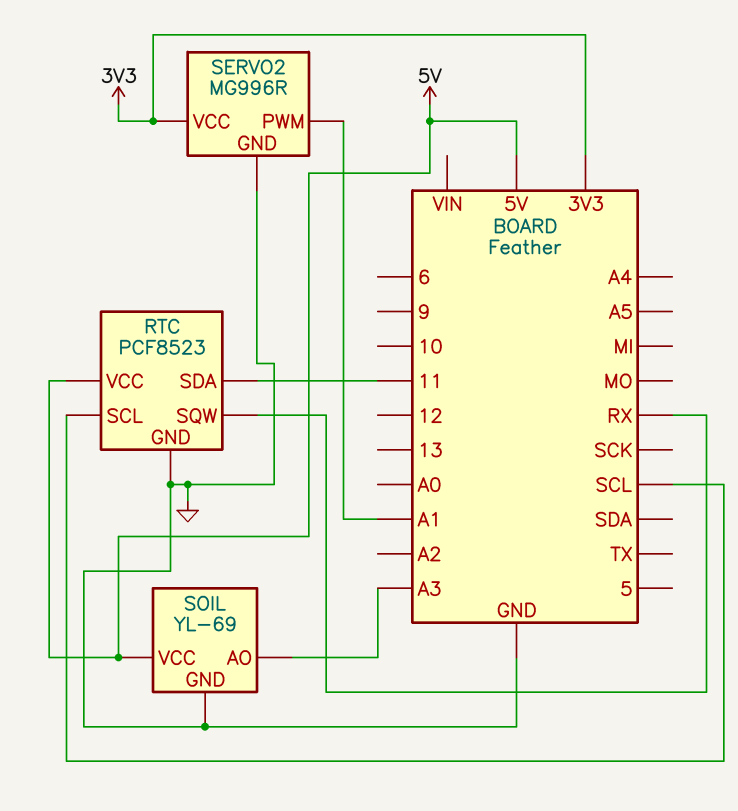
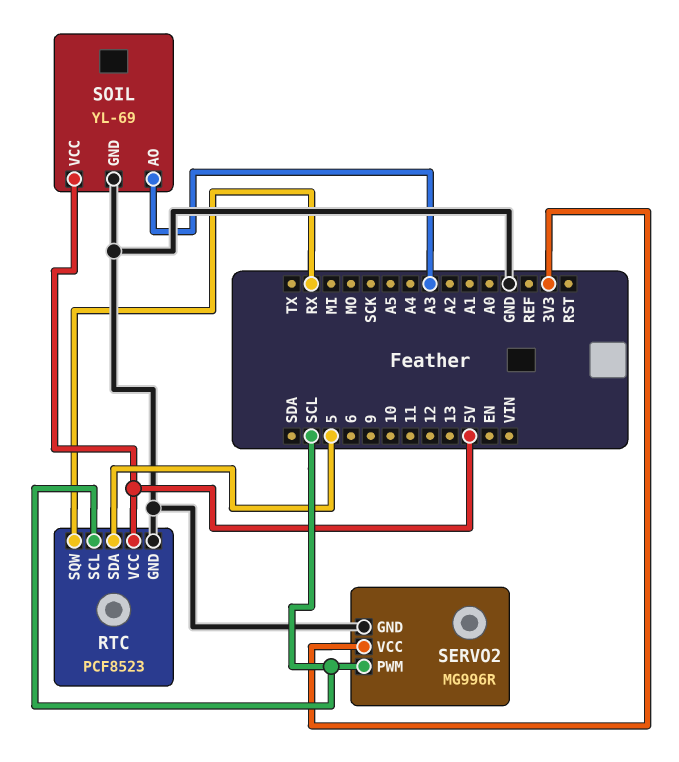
RTC pin SDA: 11 -> 5
SERVO2 pin PWM: A1 -> SCL

